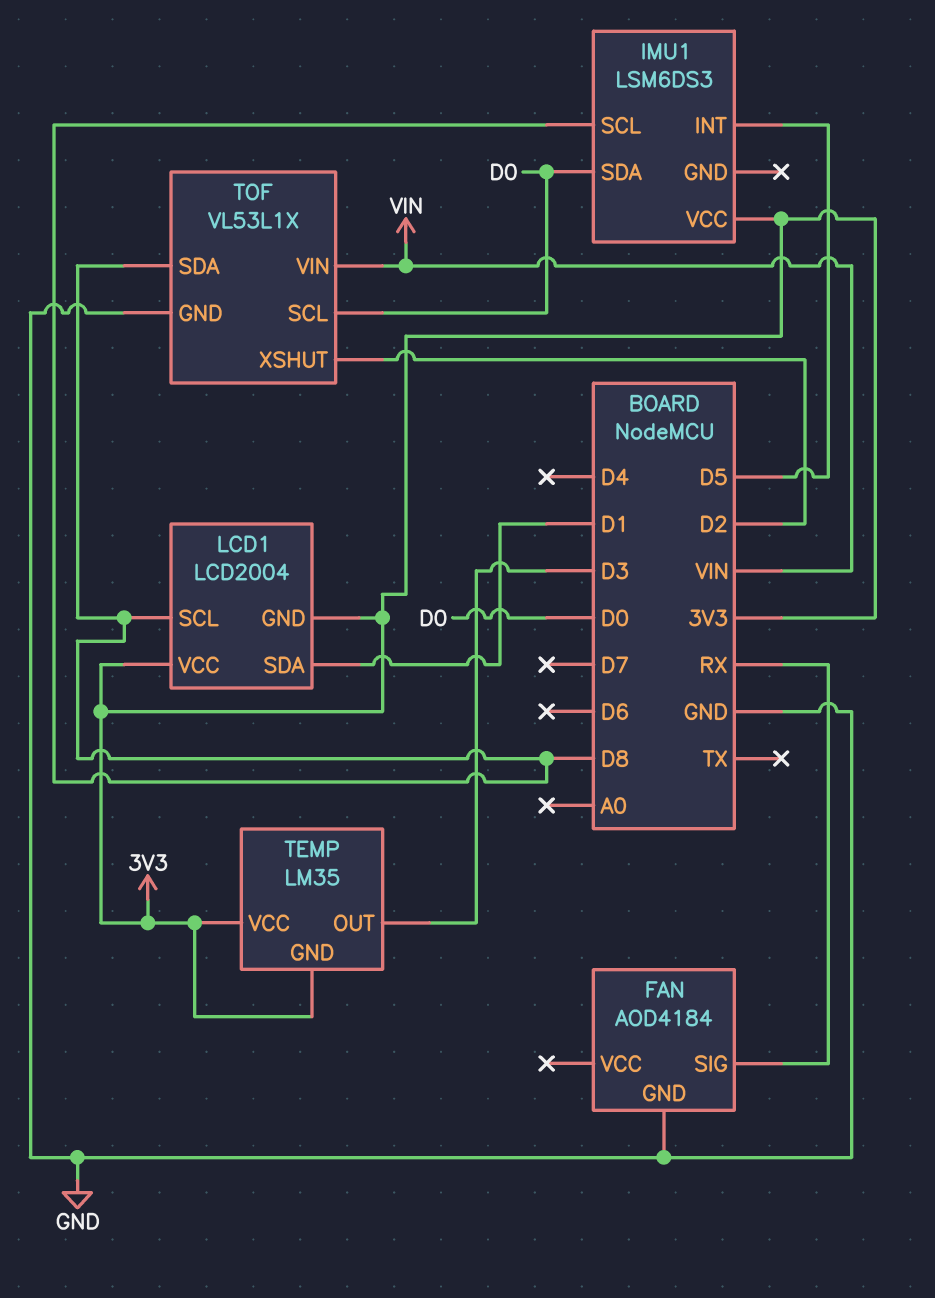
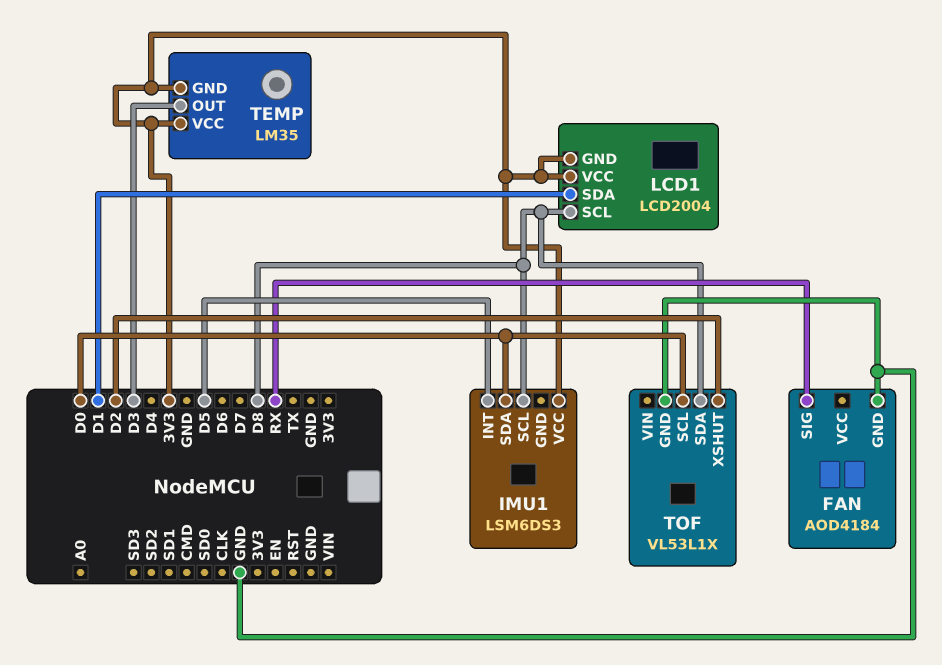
TOF pin VIN: VIN -> none

